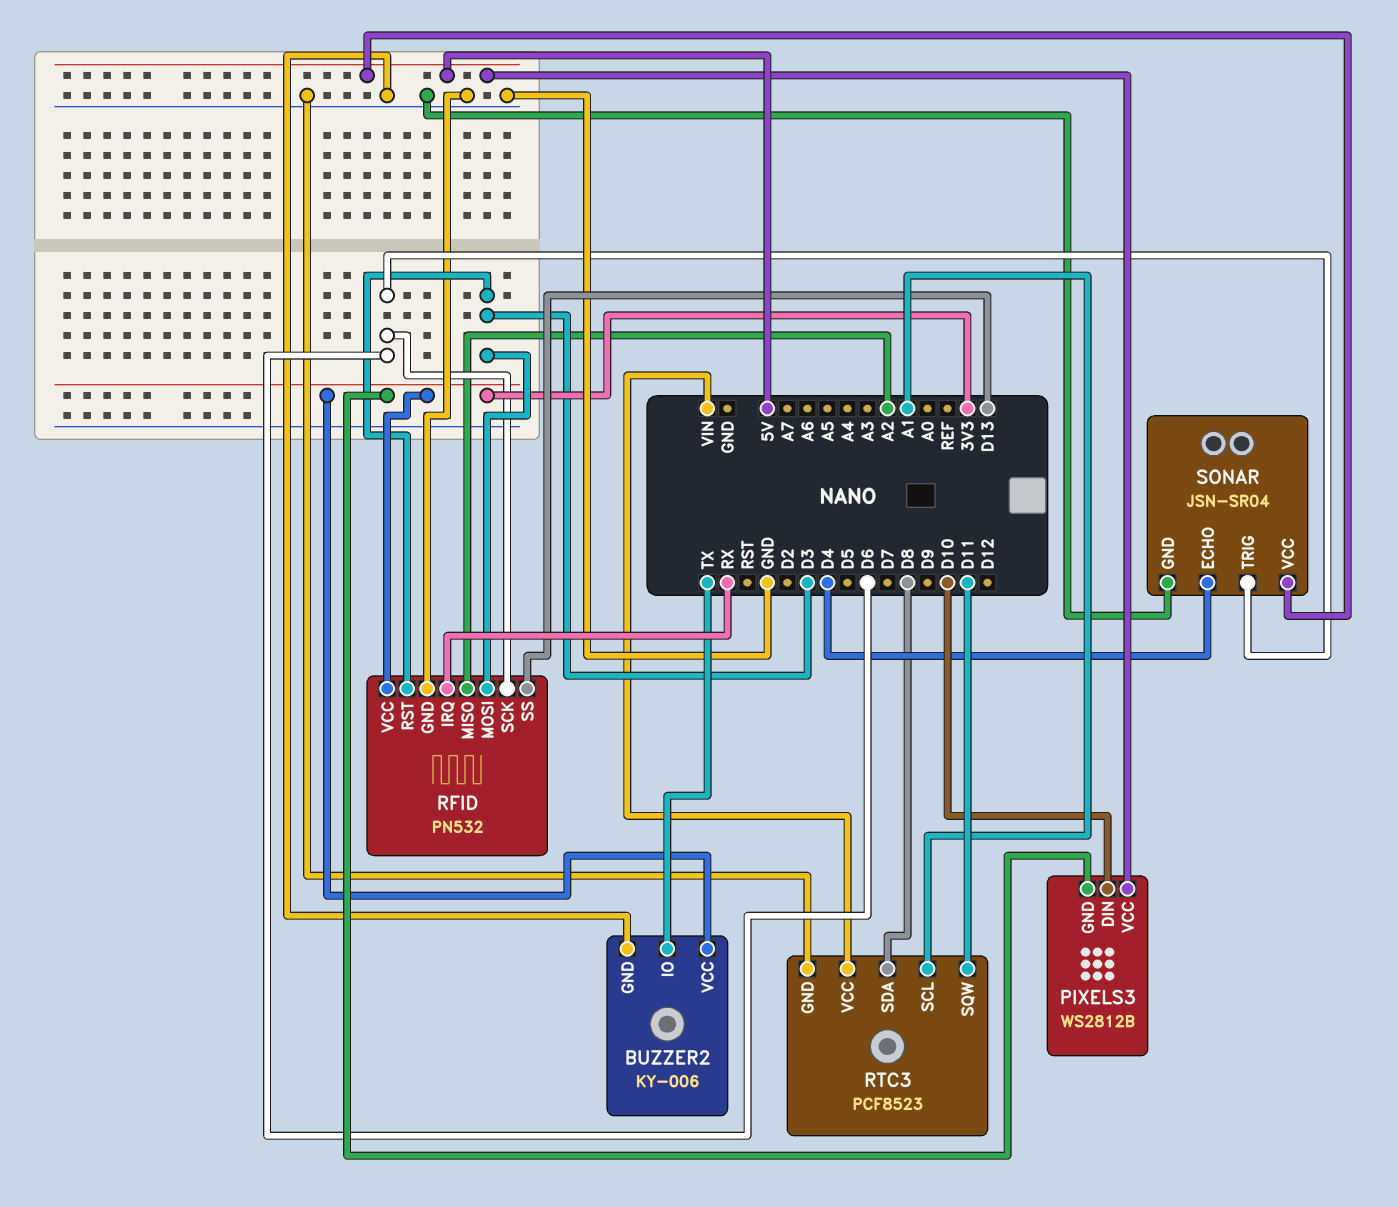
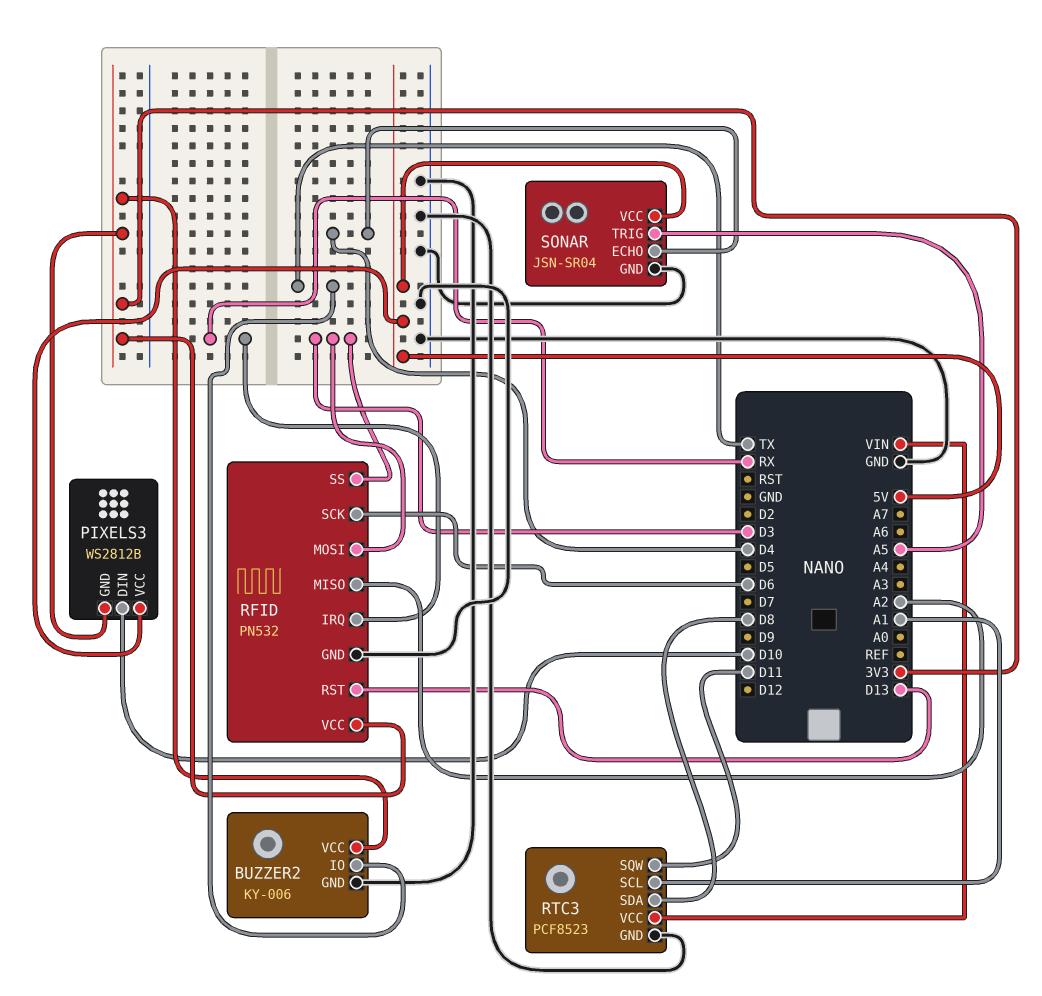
RFID pin RST: D3 -> D13
RFID pin SS: D13 -> D3
SONAR pin TRIG: D6 -> A5

